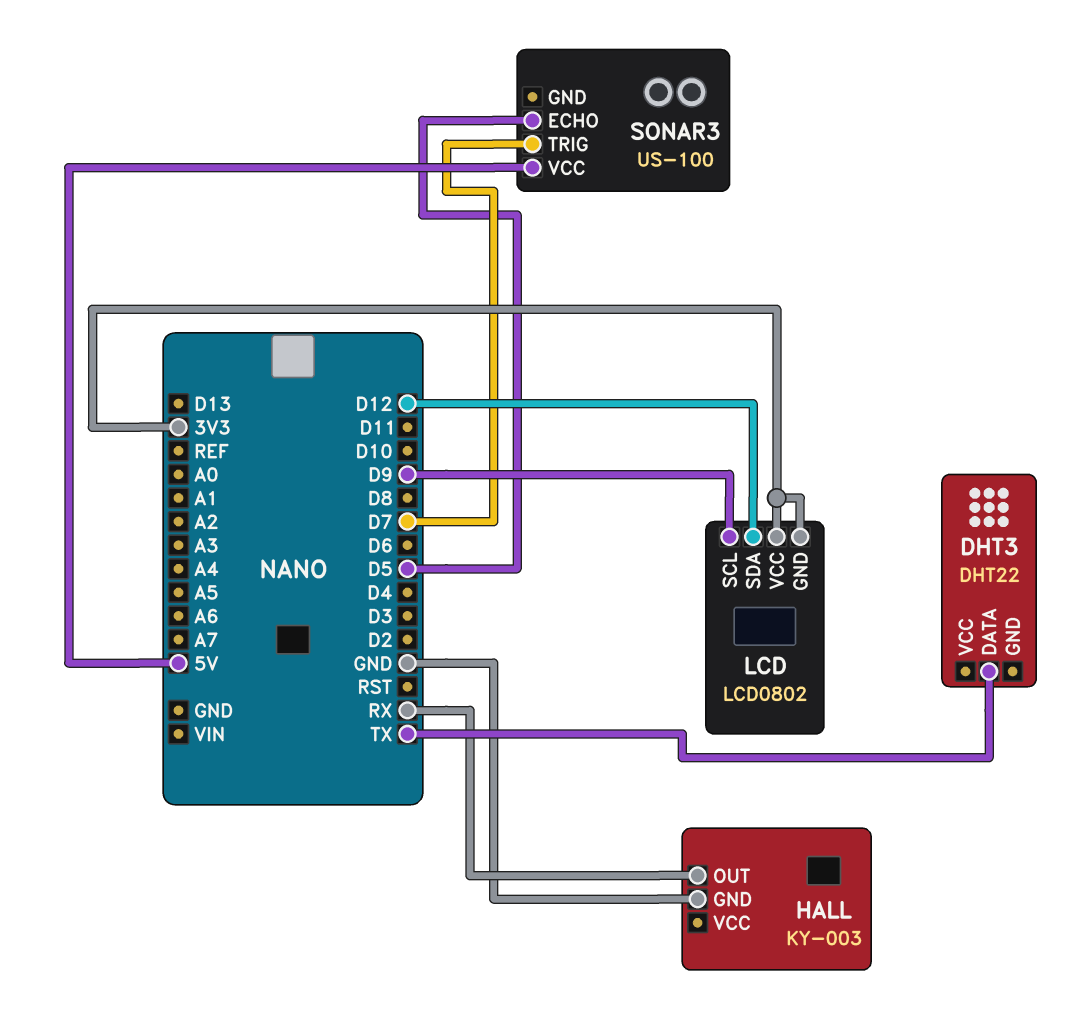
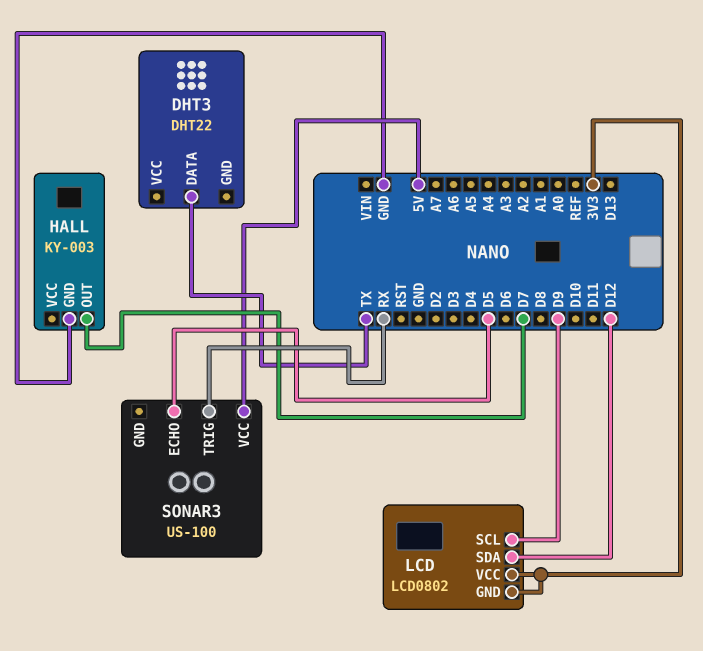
HALL pin OUT: RX -> D7
SONAR3 pin TRIG: D7 -> RX

